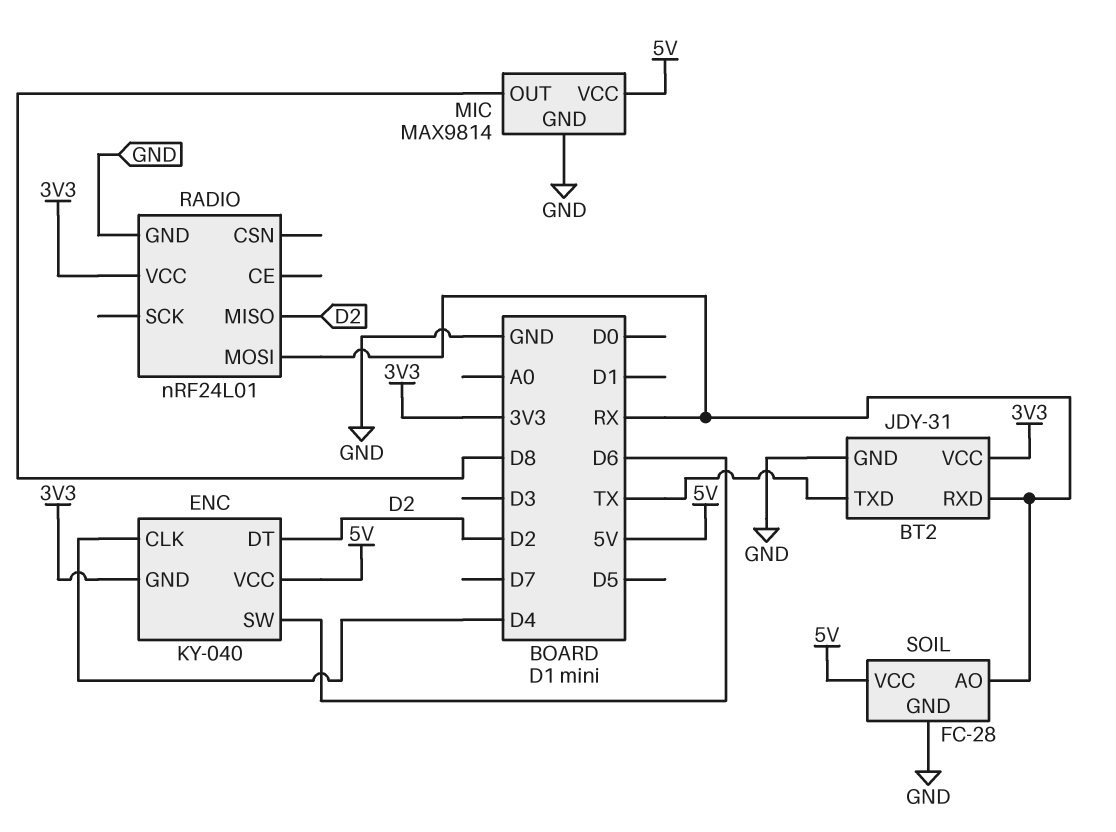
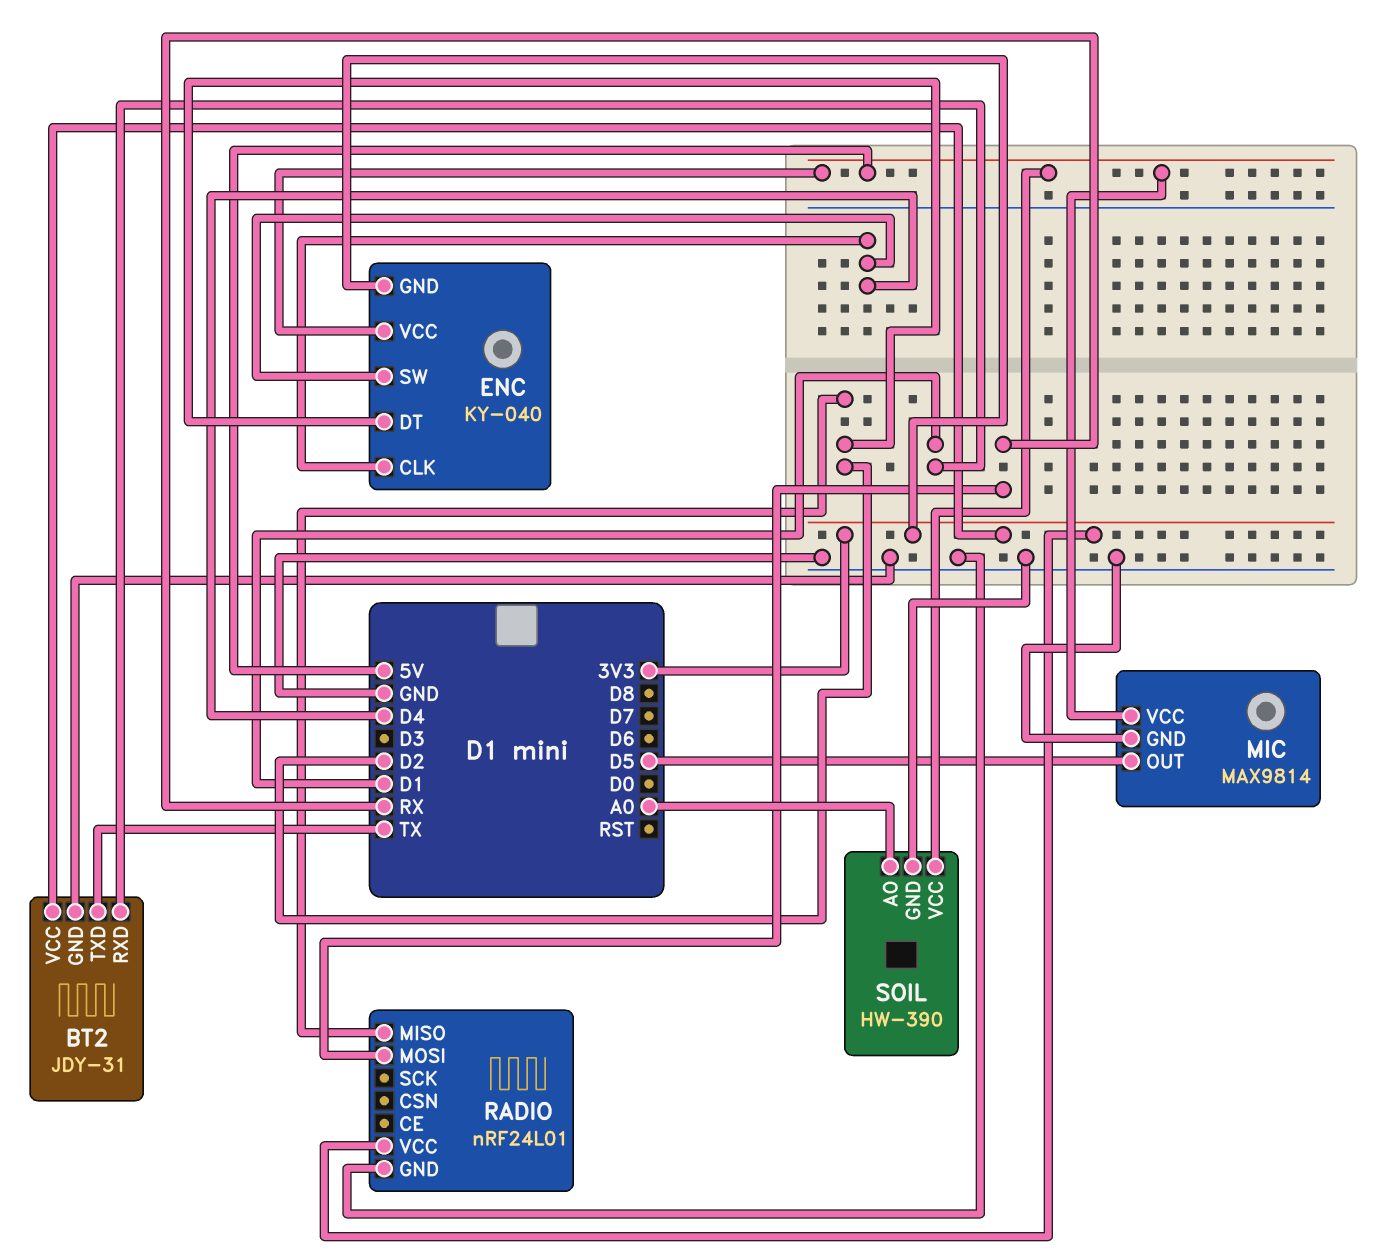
BT2 pin RXD: RX -> D1
ENC pin SW: D6 -> D4
MIC pin OUT: D8 -> D5
SOIL: FC-28 -> HW-390
SOIL pin AO: RX -> A0

